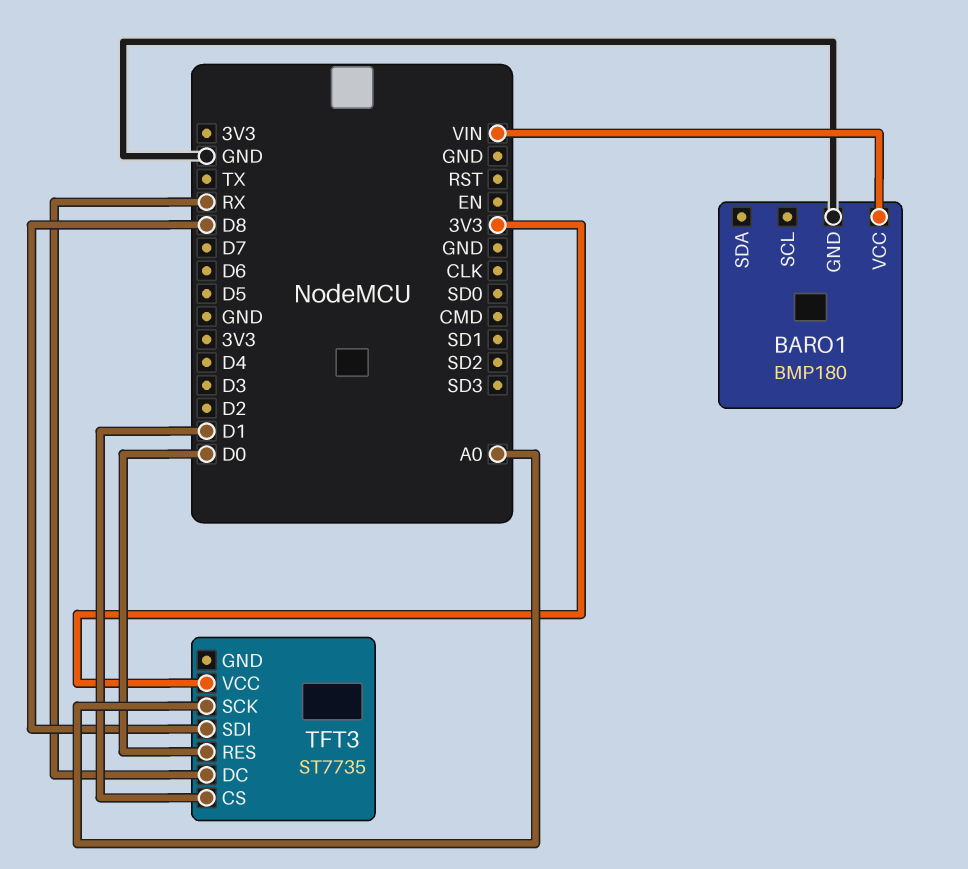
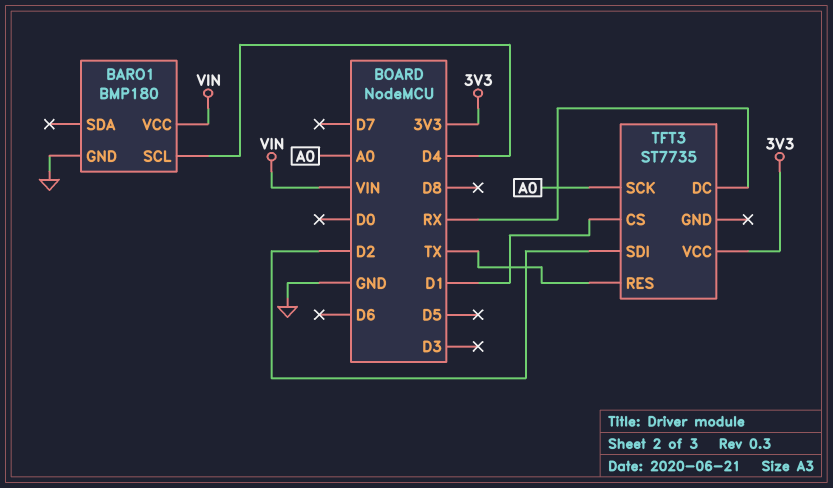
BARO1 pin SCL: none -> D4
TFT3 pin RES: D0 -> TX
TFT3 pin SDI: D8 -> D2

